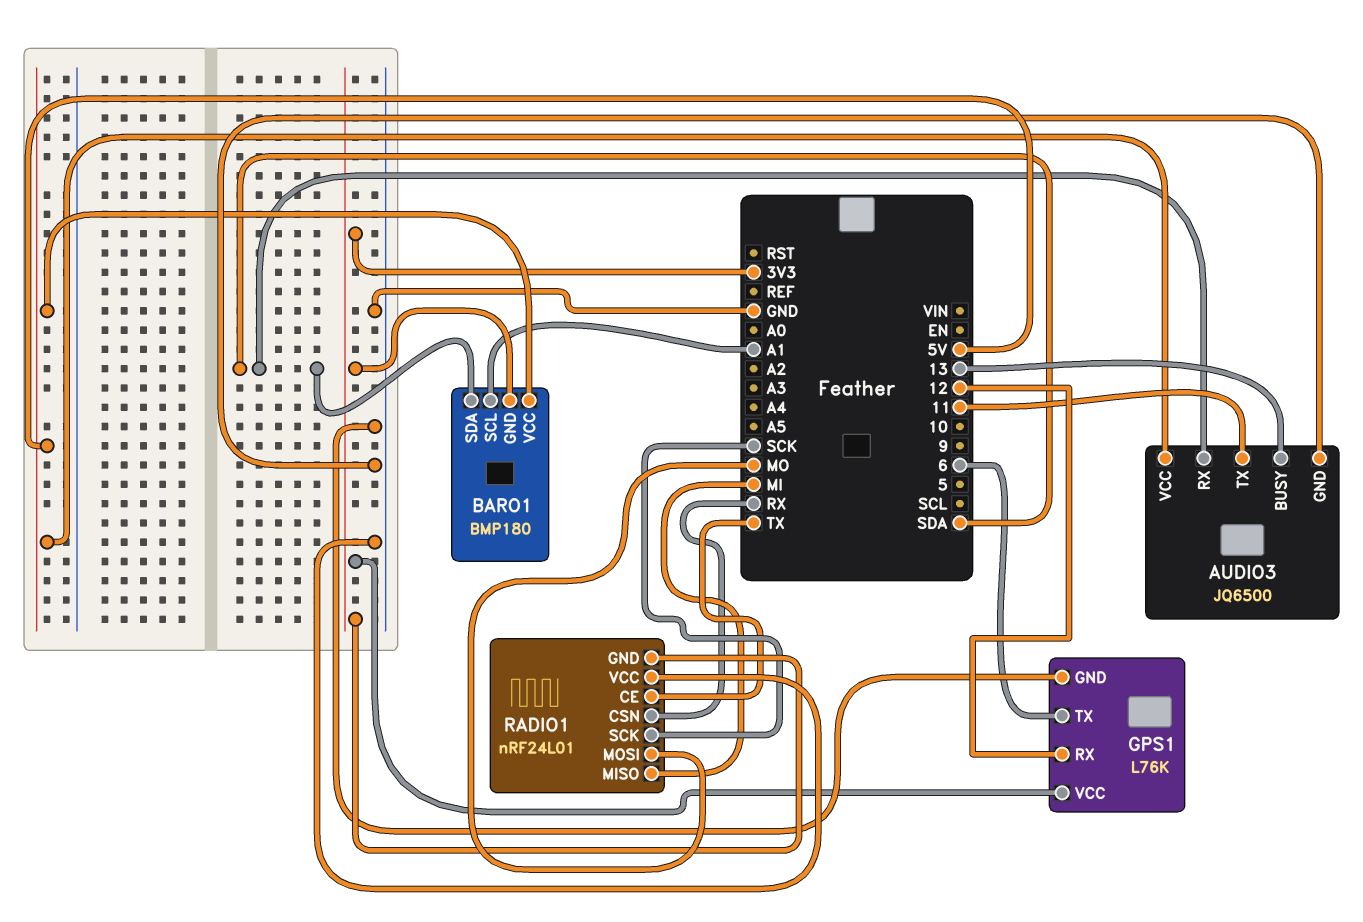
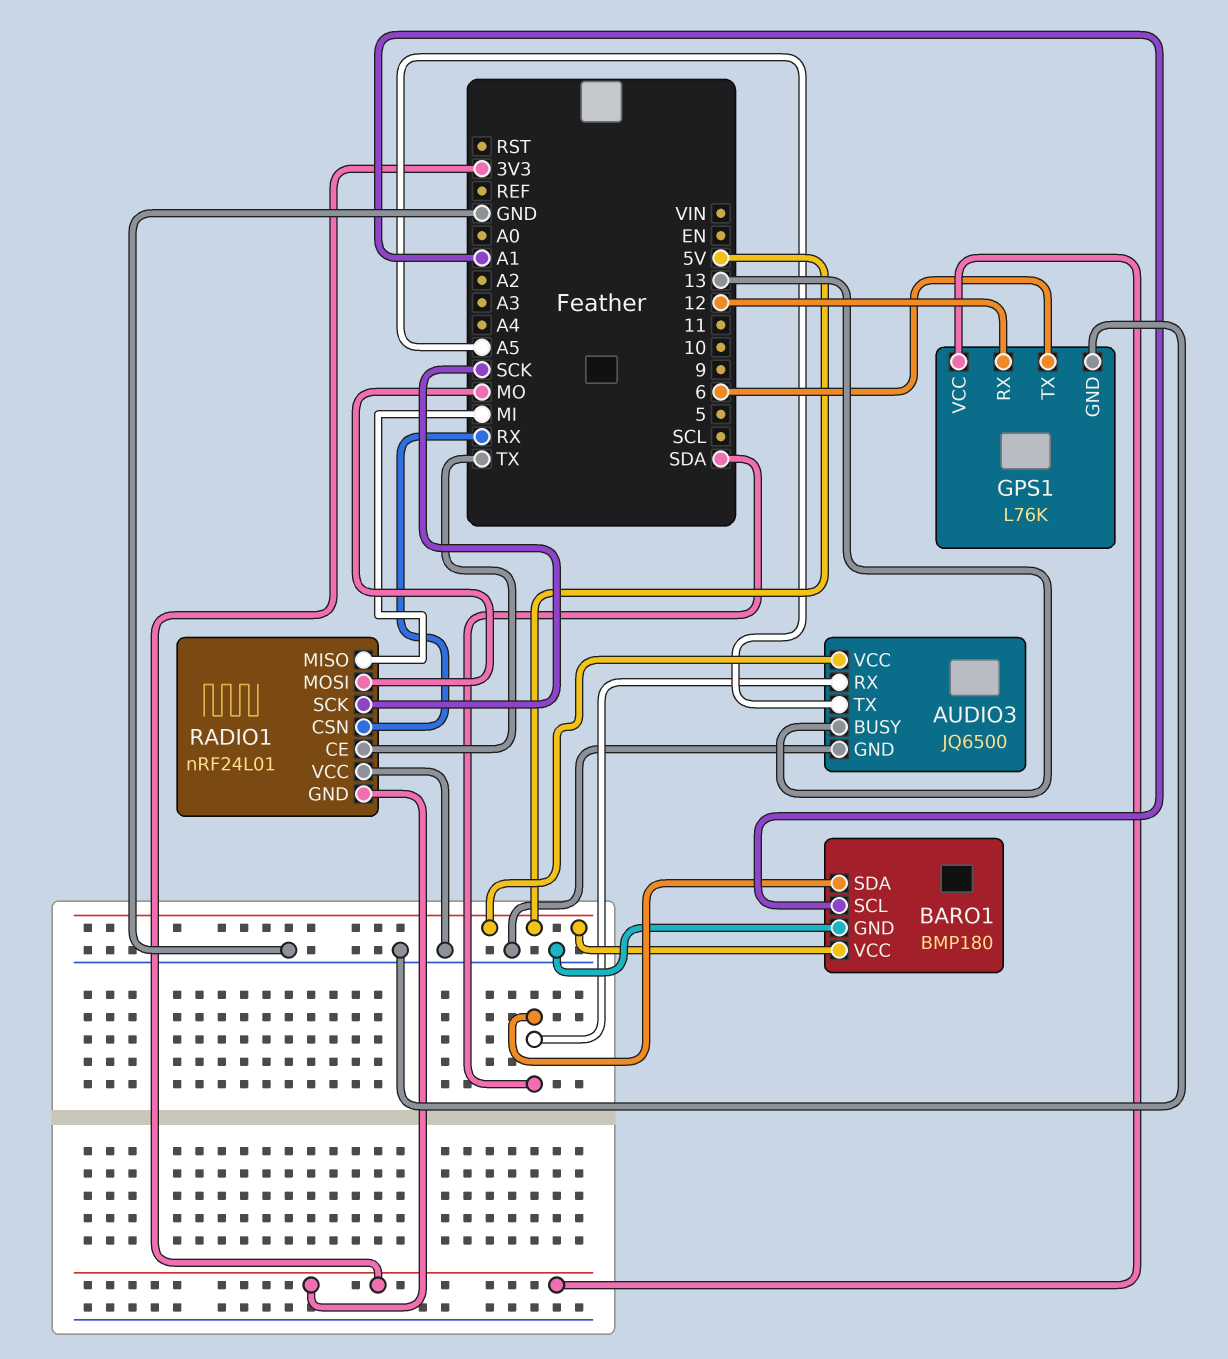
AUDIO3 pin TX: 11 -> A5
BARO1 pin GND: 3V3 -> GND

